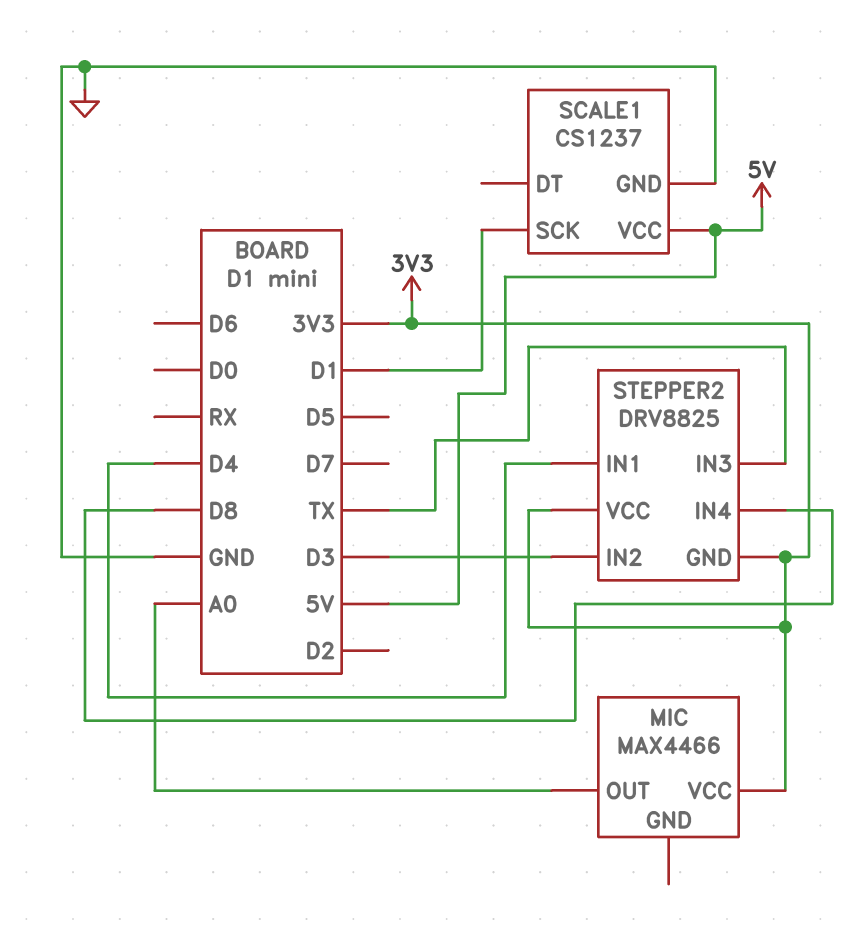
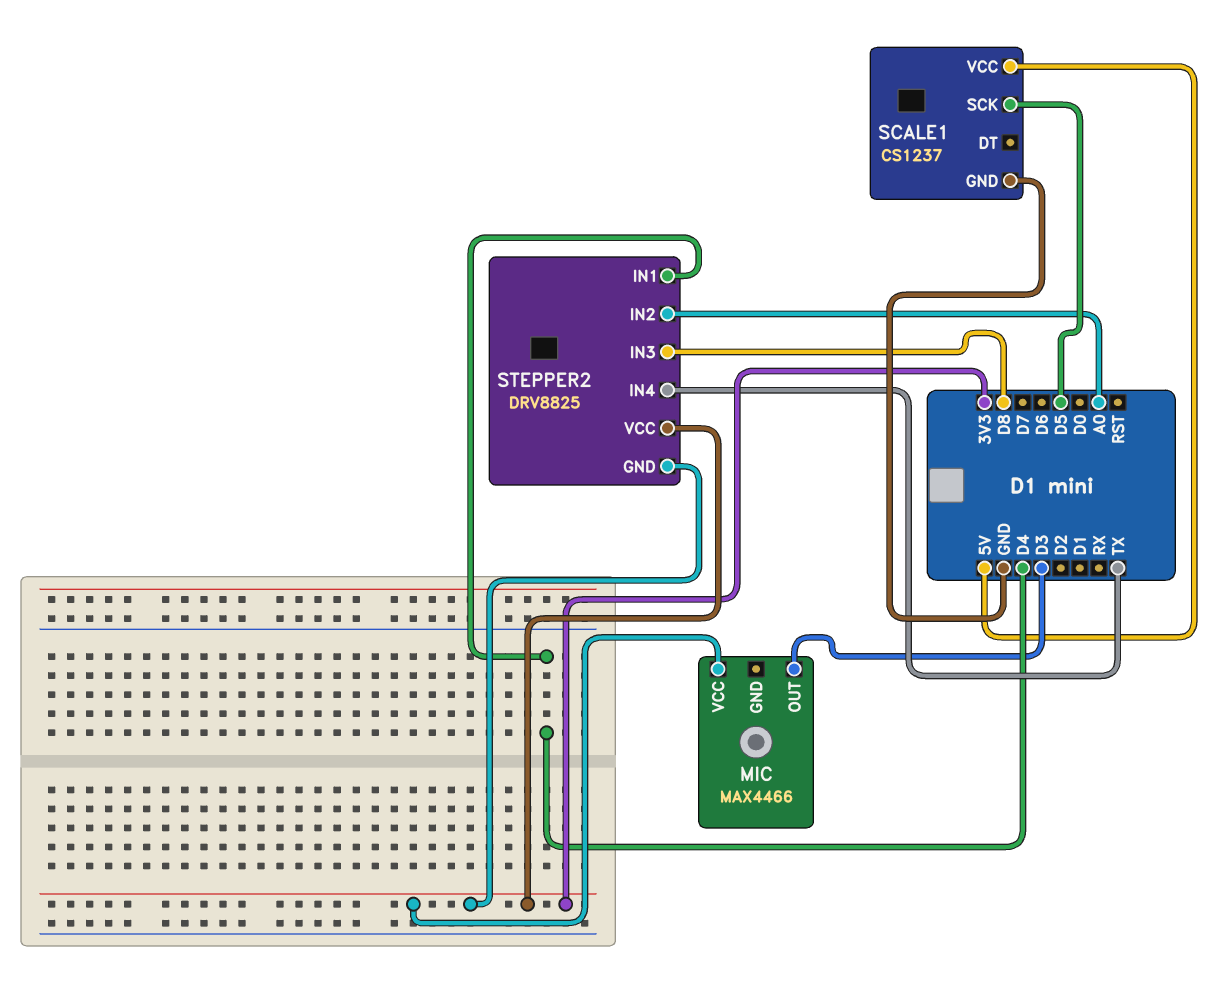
MIC pin OUT: A0 -> D3
SCALE1 pin SCK: D1 -> D5
STEPPER2 pin IN2: D3 -> A0
STEPPER2 pin IN3: TX -> D8
STEPPER2 pin IN4: D8 -> TX

